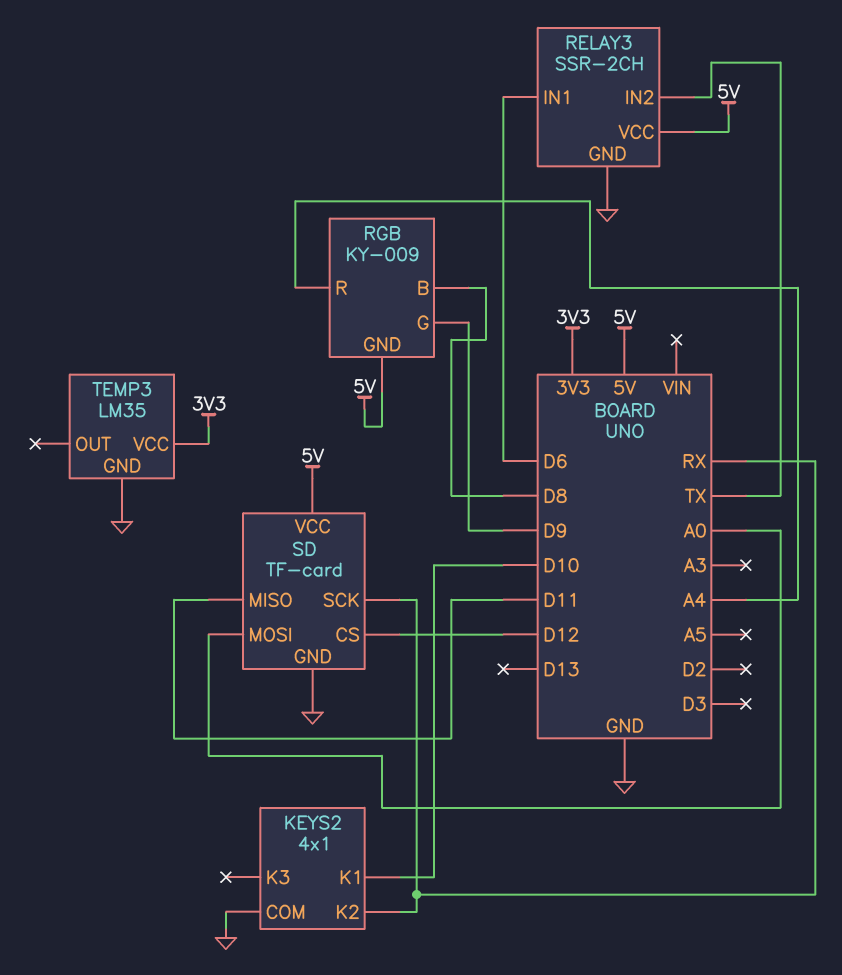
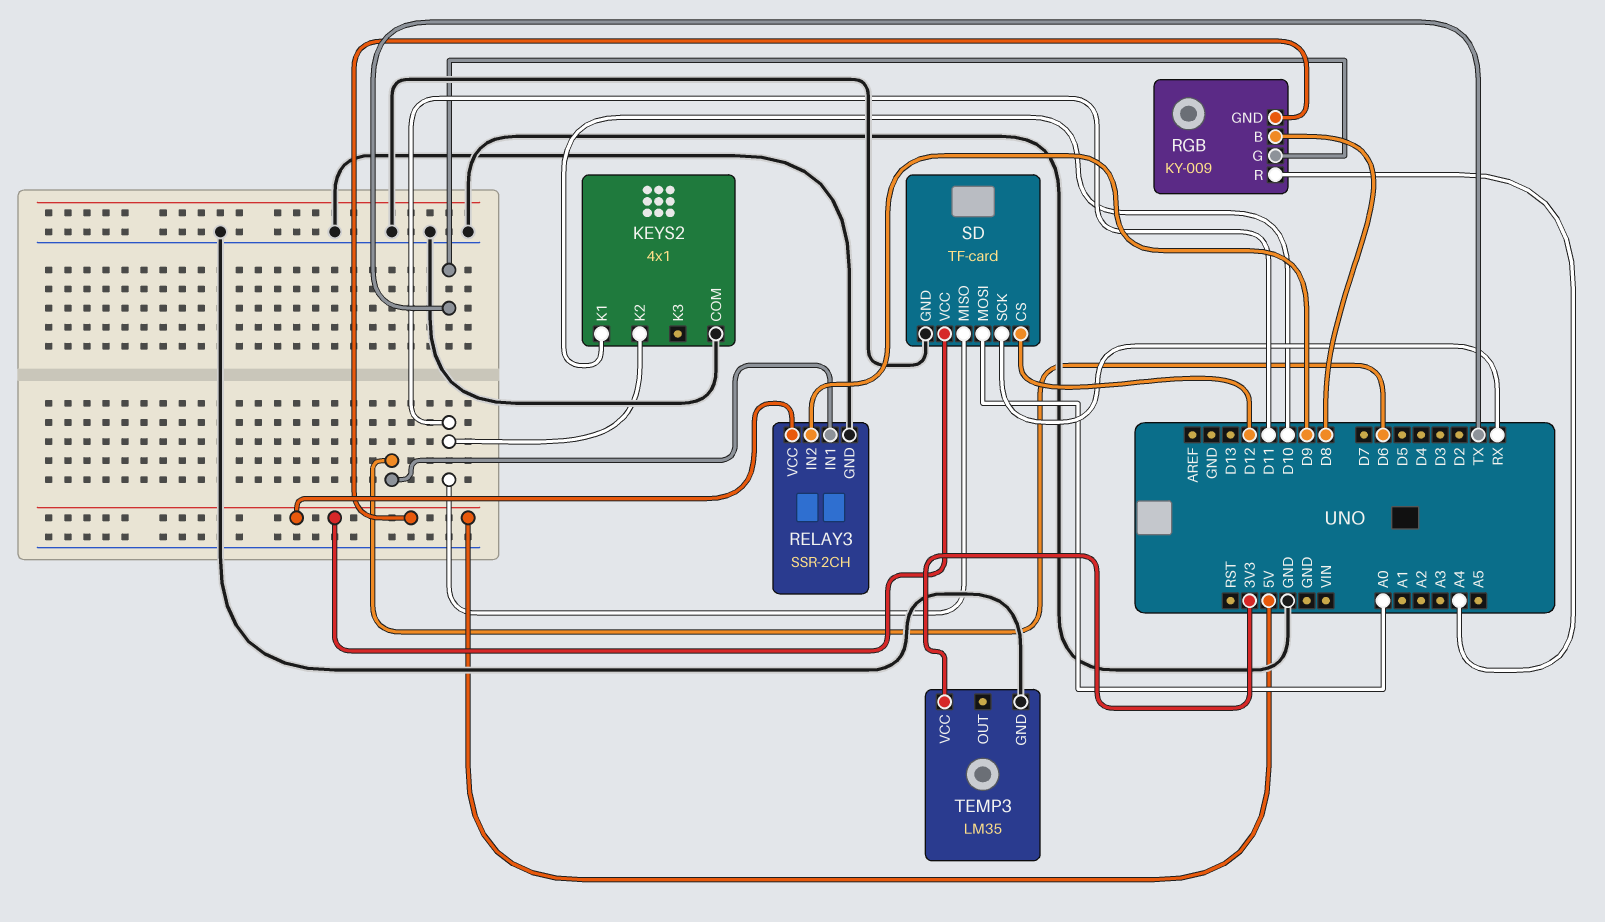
KEYS2 pin K2: RX -> D11
RELAY3 pin IN2: TX -> D9
RGB pin G: D9 -> TX

